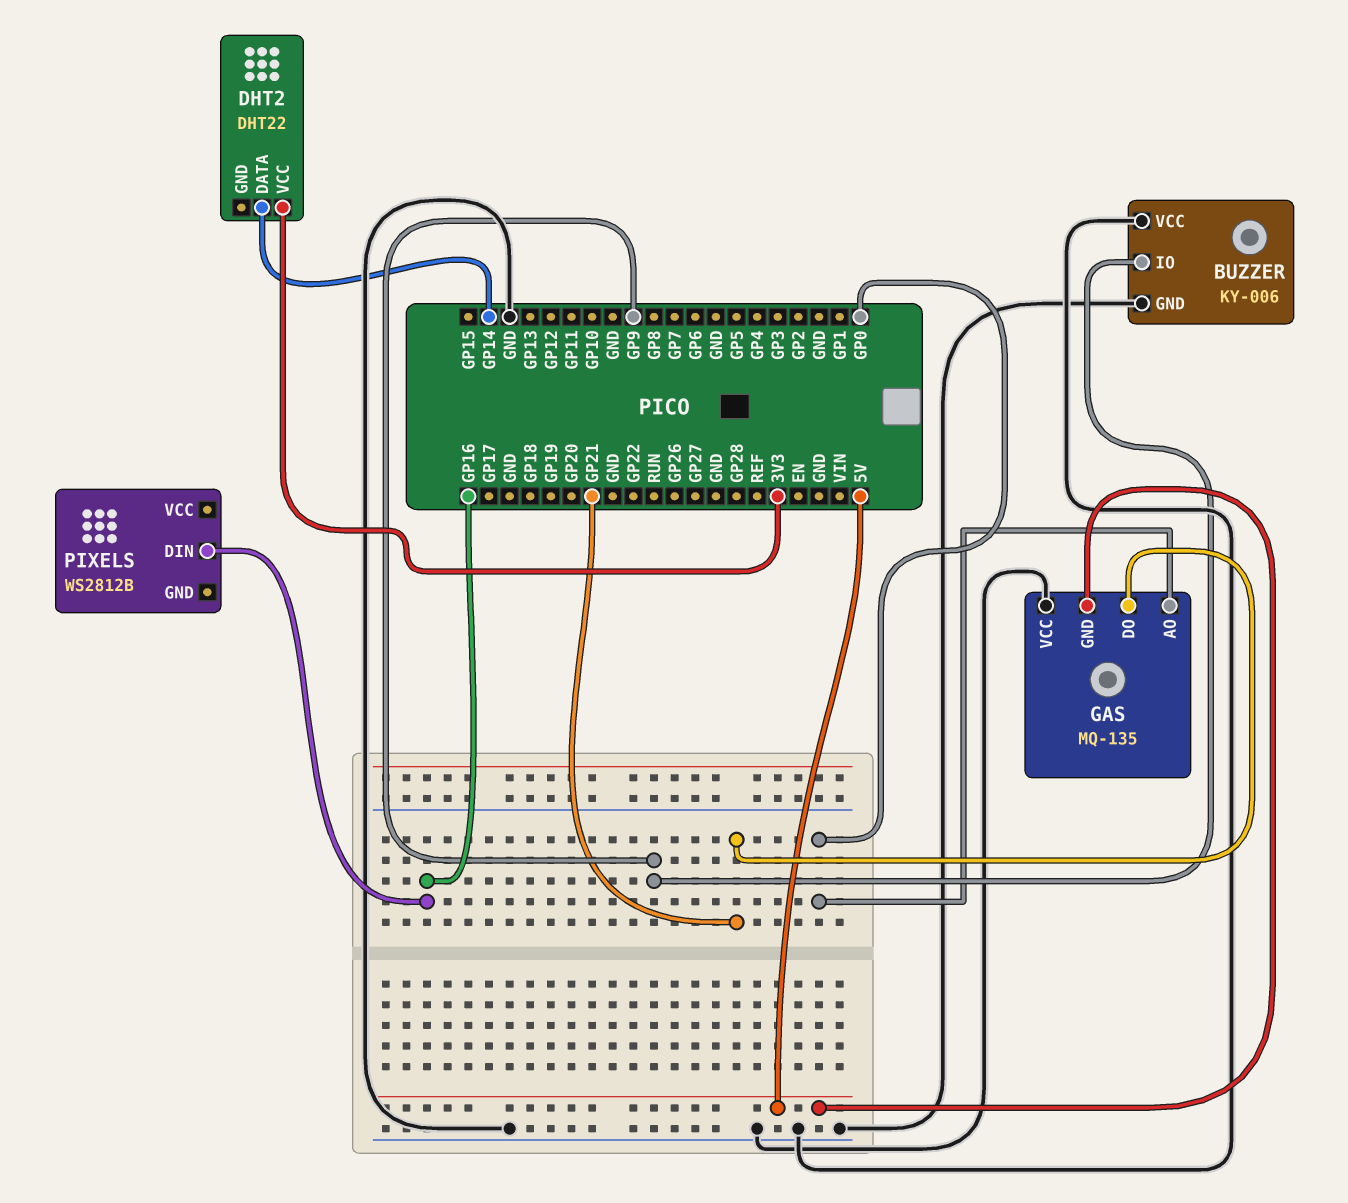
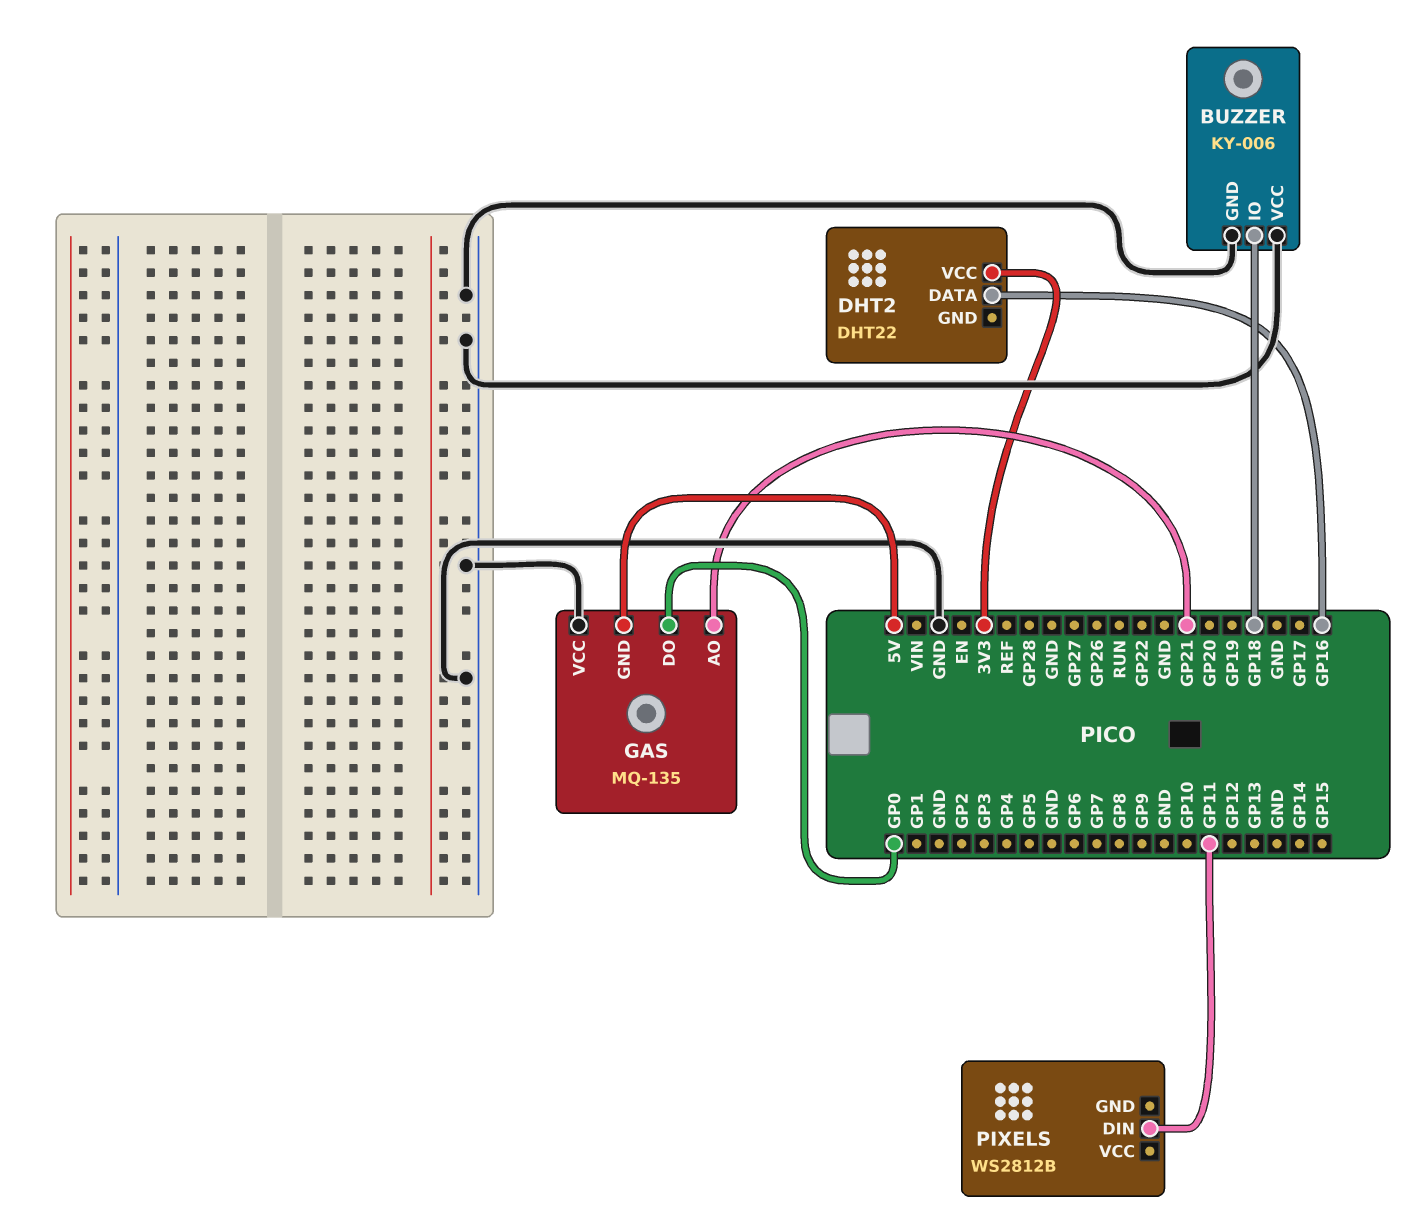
BUZZER pin IO: GP9 -> GP18
DHT2 pin DATA: GP14 -> GP16
GAS pin AO: GP0 -> GP21
GAS pin DO: GP21 -> GP0
PIXELS pin DIN: GP16 -> GP11

